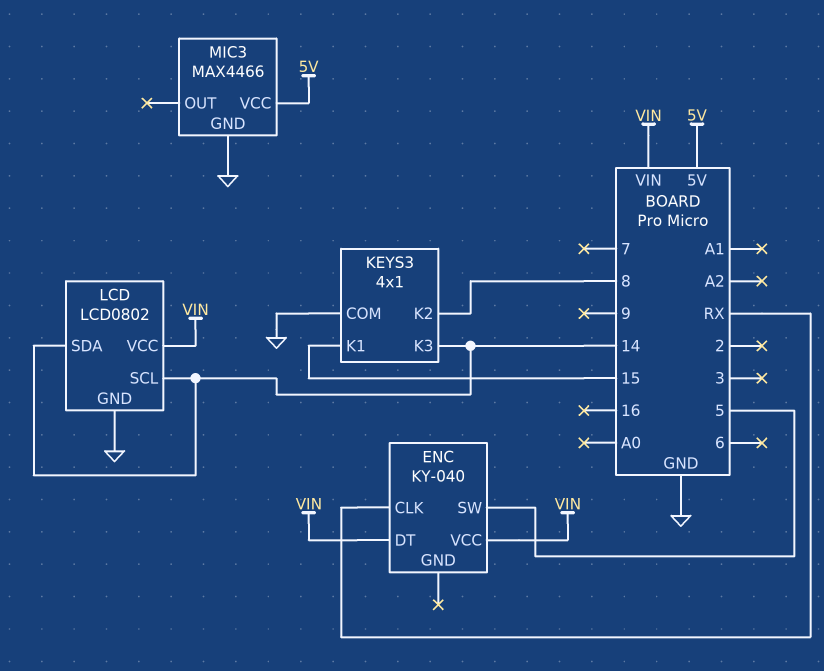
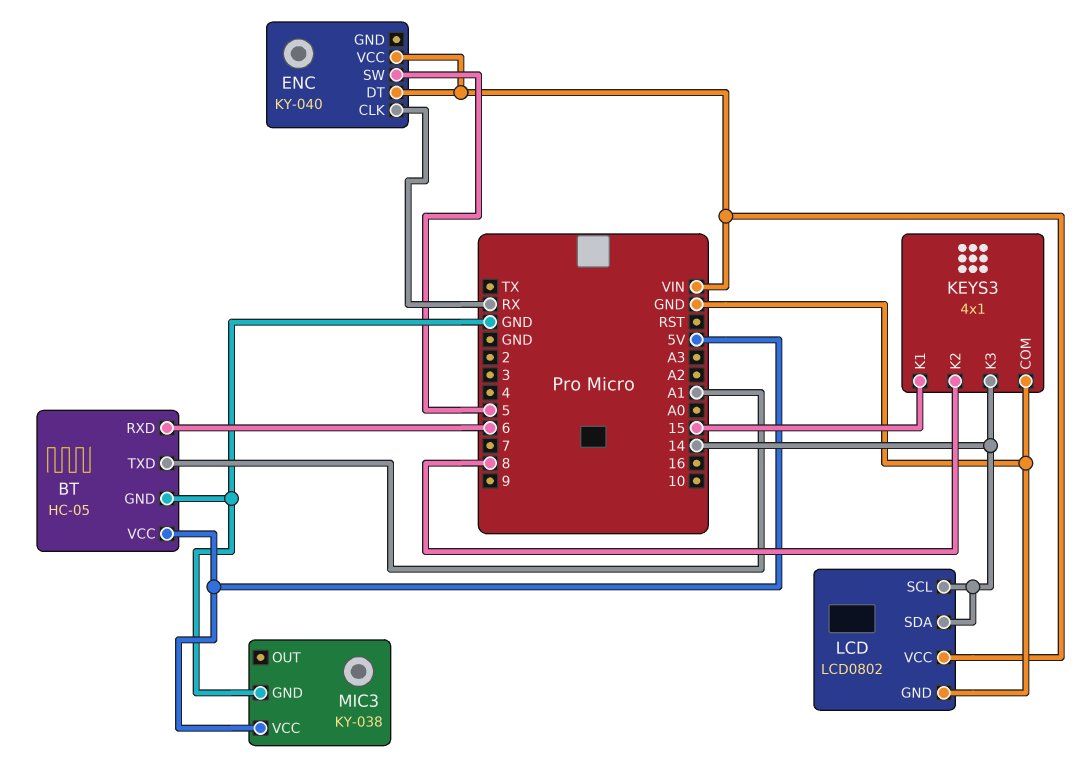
BT: none -> HC-05
BT pin GND: none -> GND
BT pin RXD: none -> 6
BT pin TXD: none -> A1
BT pin VCC: none -> 5V
MIC3: MAX4466 -> KY-038

